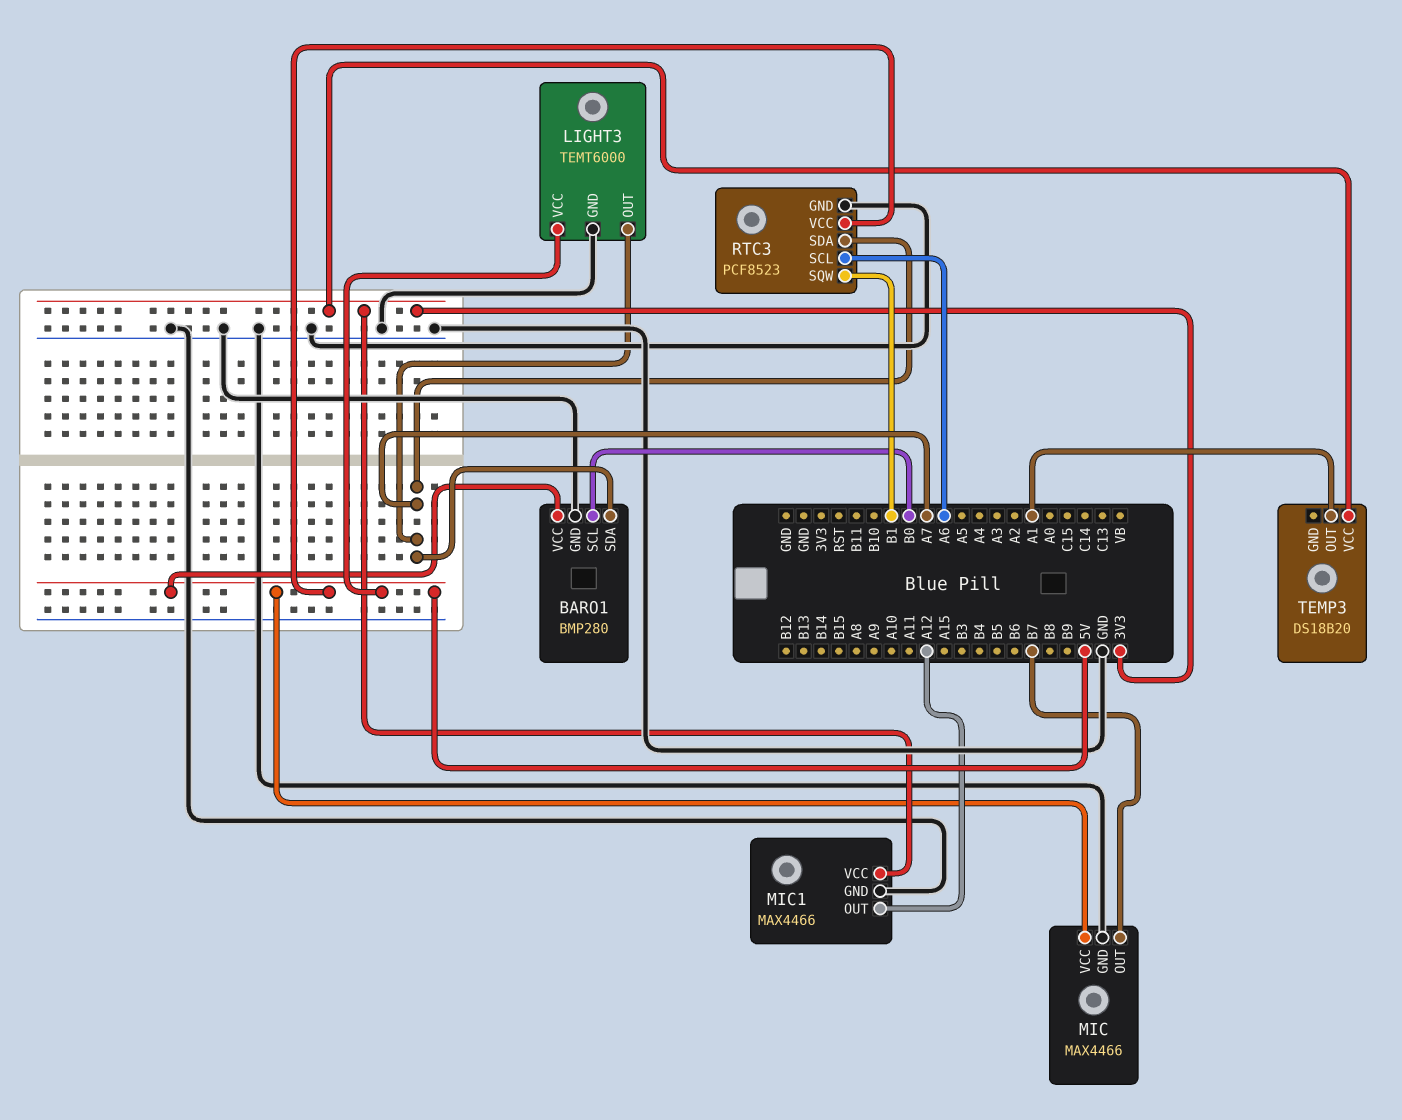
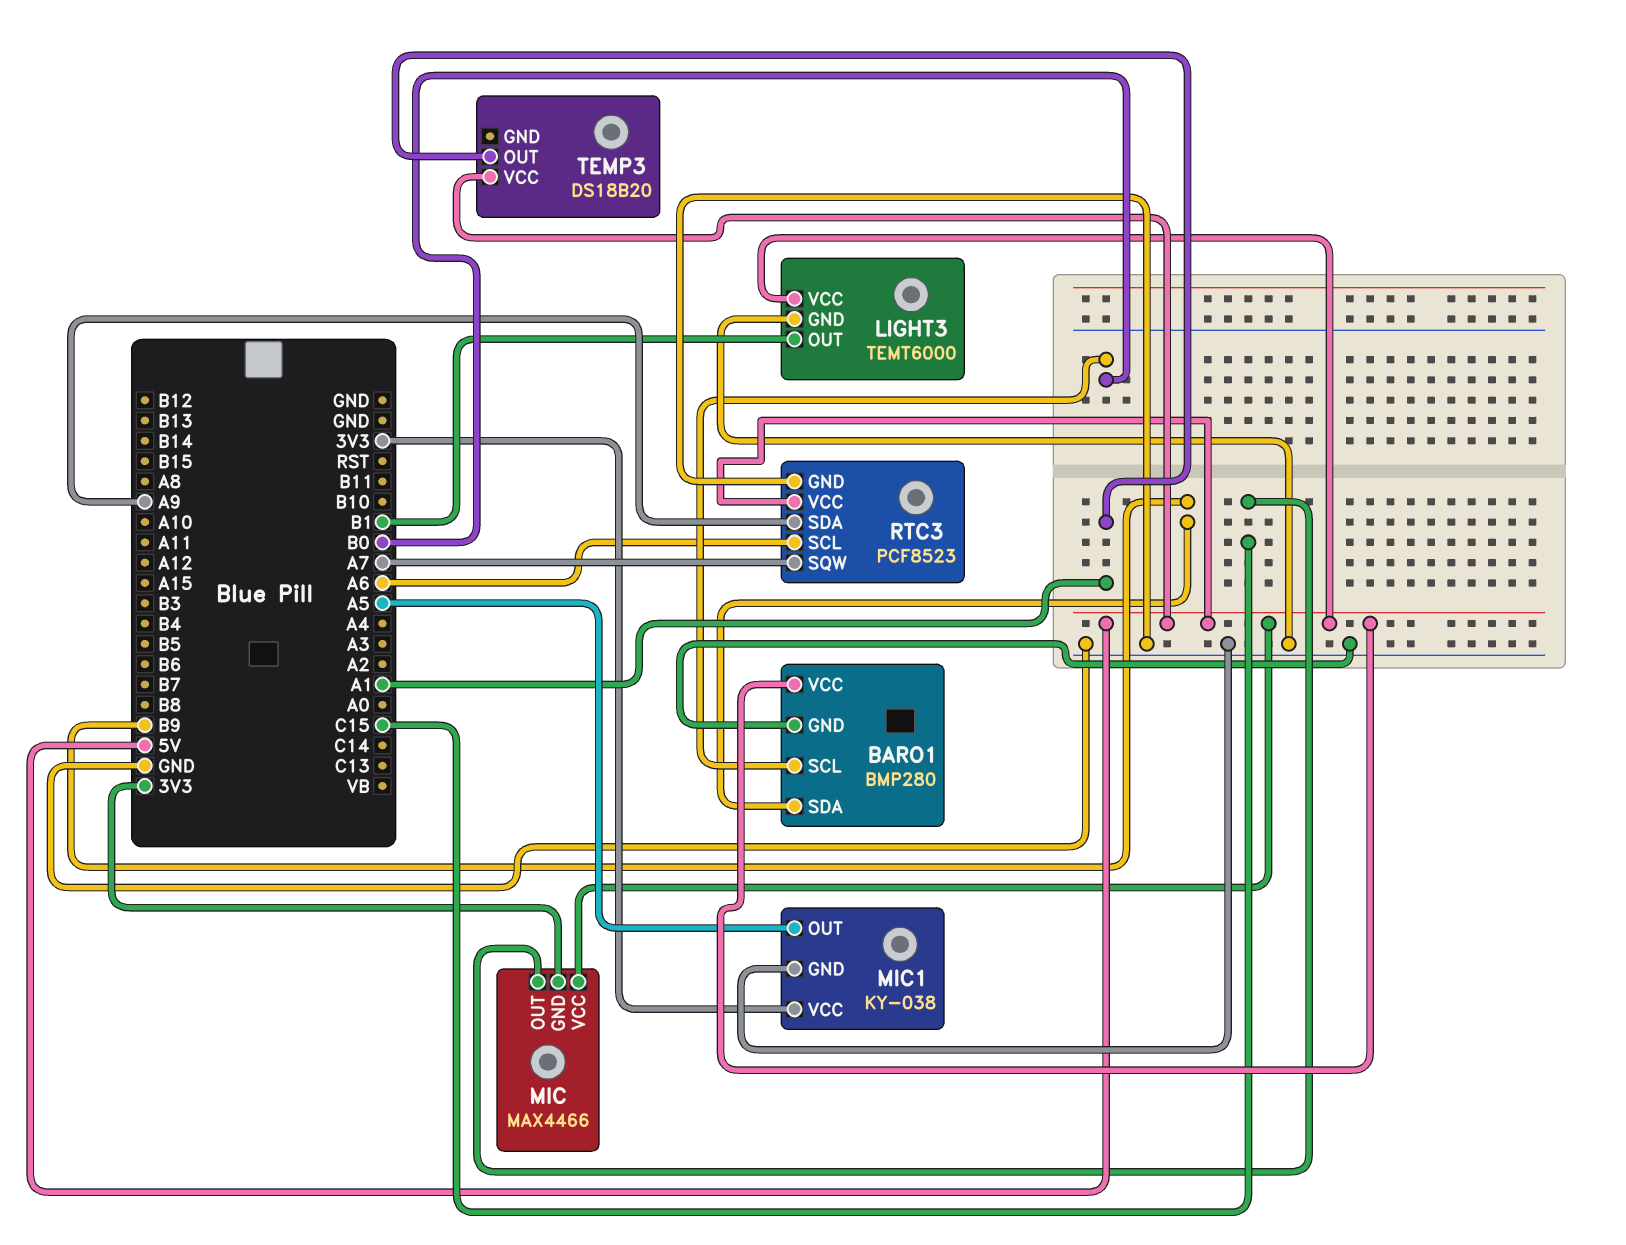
BARO1 pin SDA: A7 -> B9
LIGHT3 pin OUT: A7 -> B1
MIC pin GND: GND -> 3V3
MIC pin OUT: B7 -> C15
MIC1: MAX4466 -> KY-038
MIC1 pin OUT: A12 -> A5
RTC3 pin SDA: A7 -> A9
RTC3 pin SQW: B1 -> A7
TEMP3 pin VCC: 3V3 -> 5V

